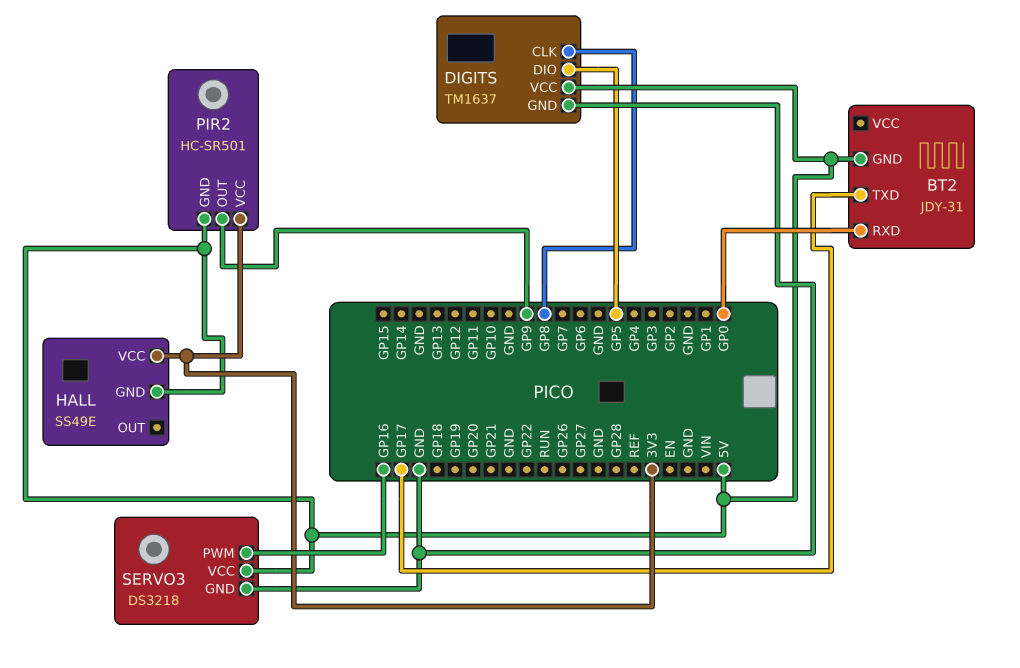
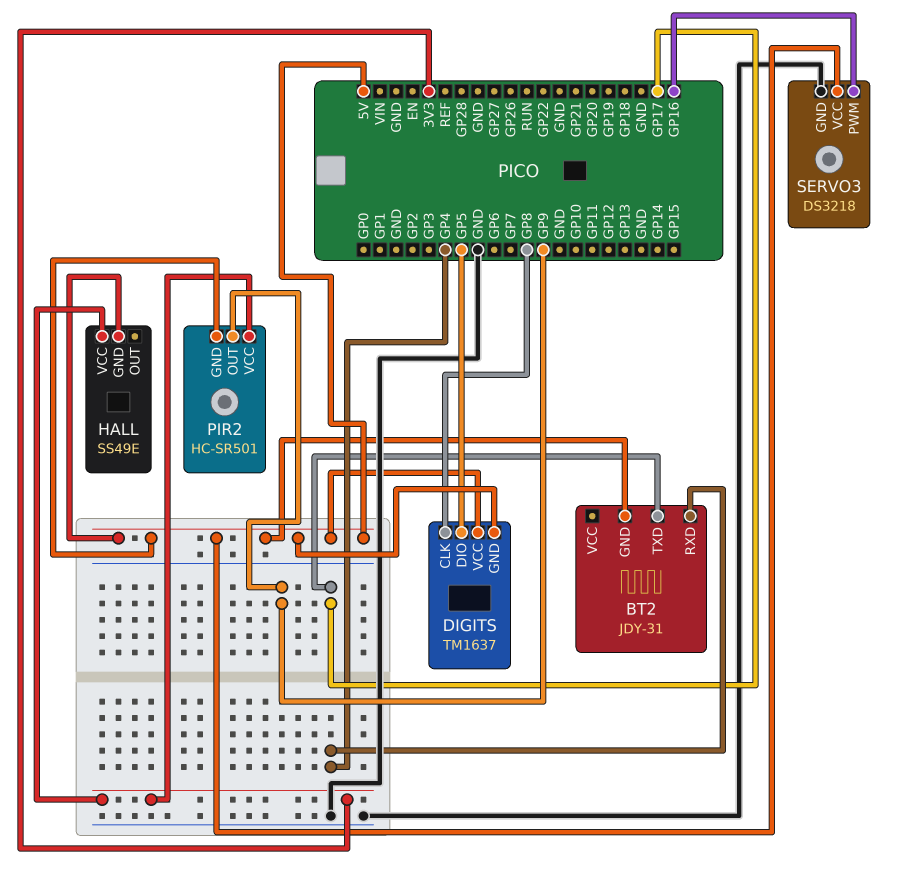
BT2 pin RXD: GP0 -> GP4
DIGITS pin GND: GND -> 5V

